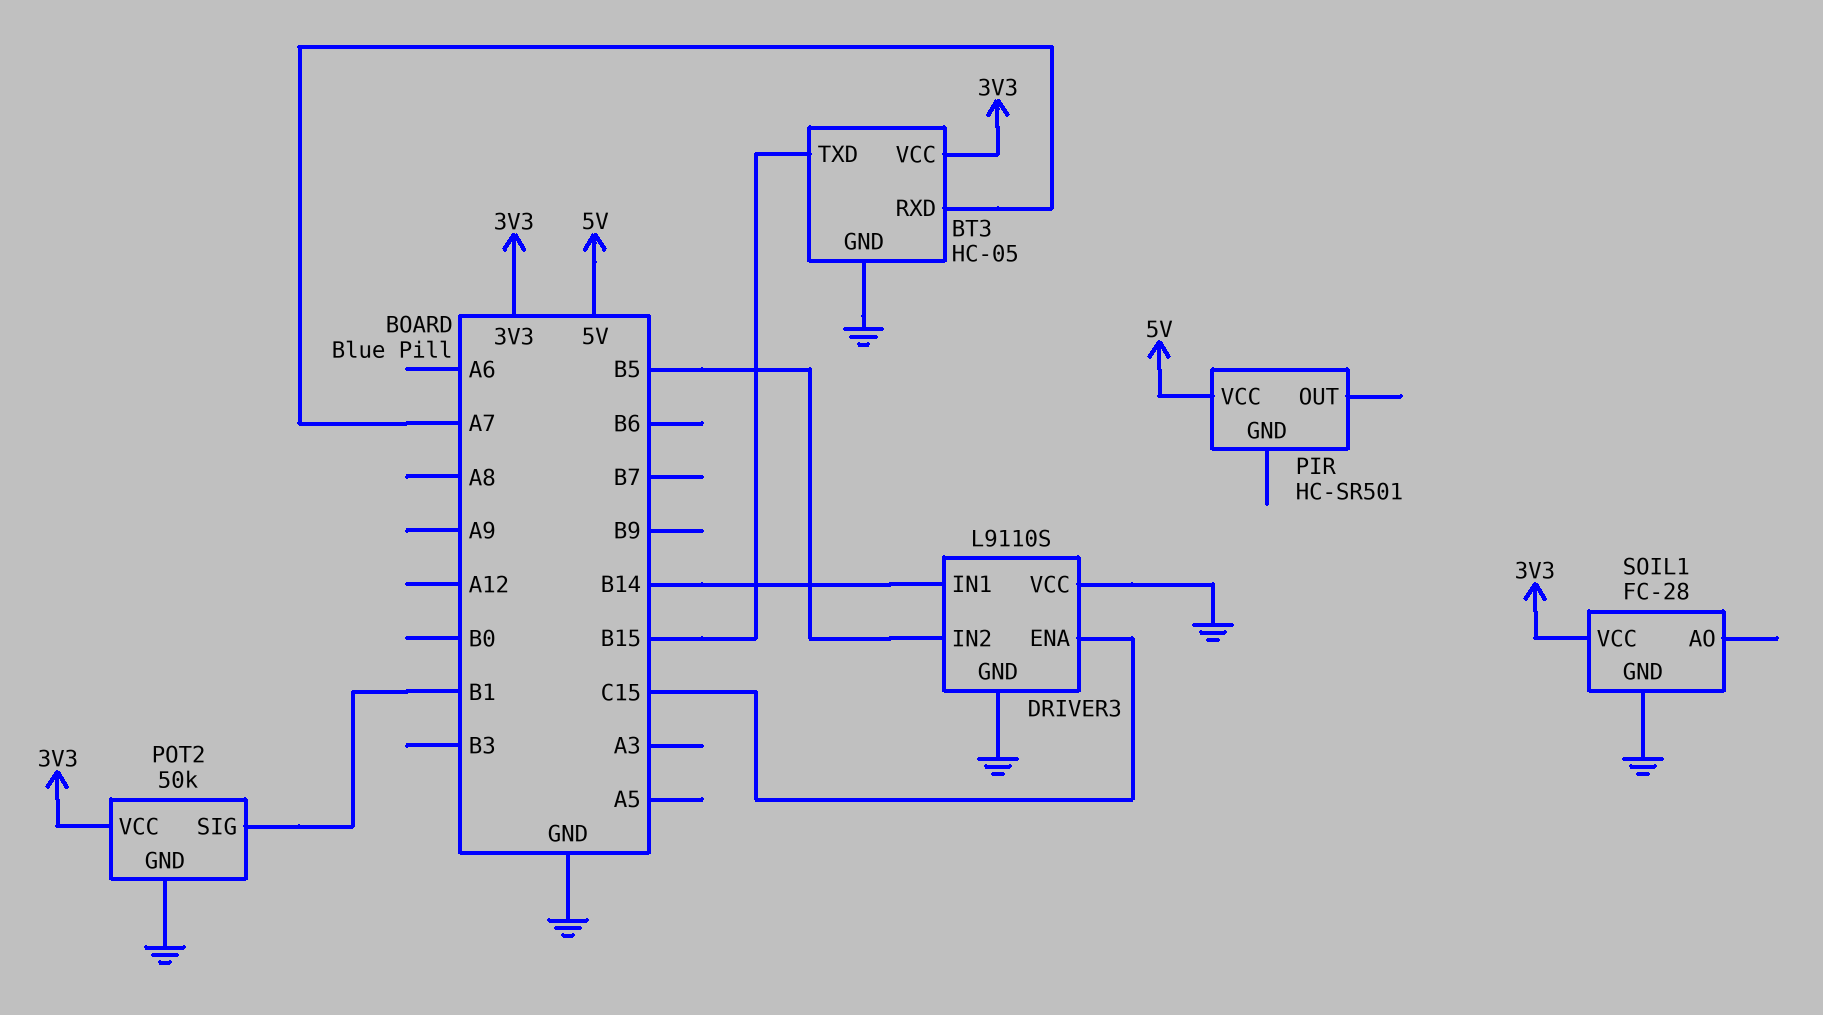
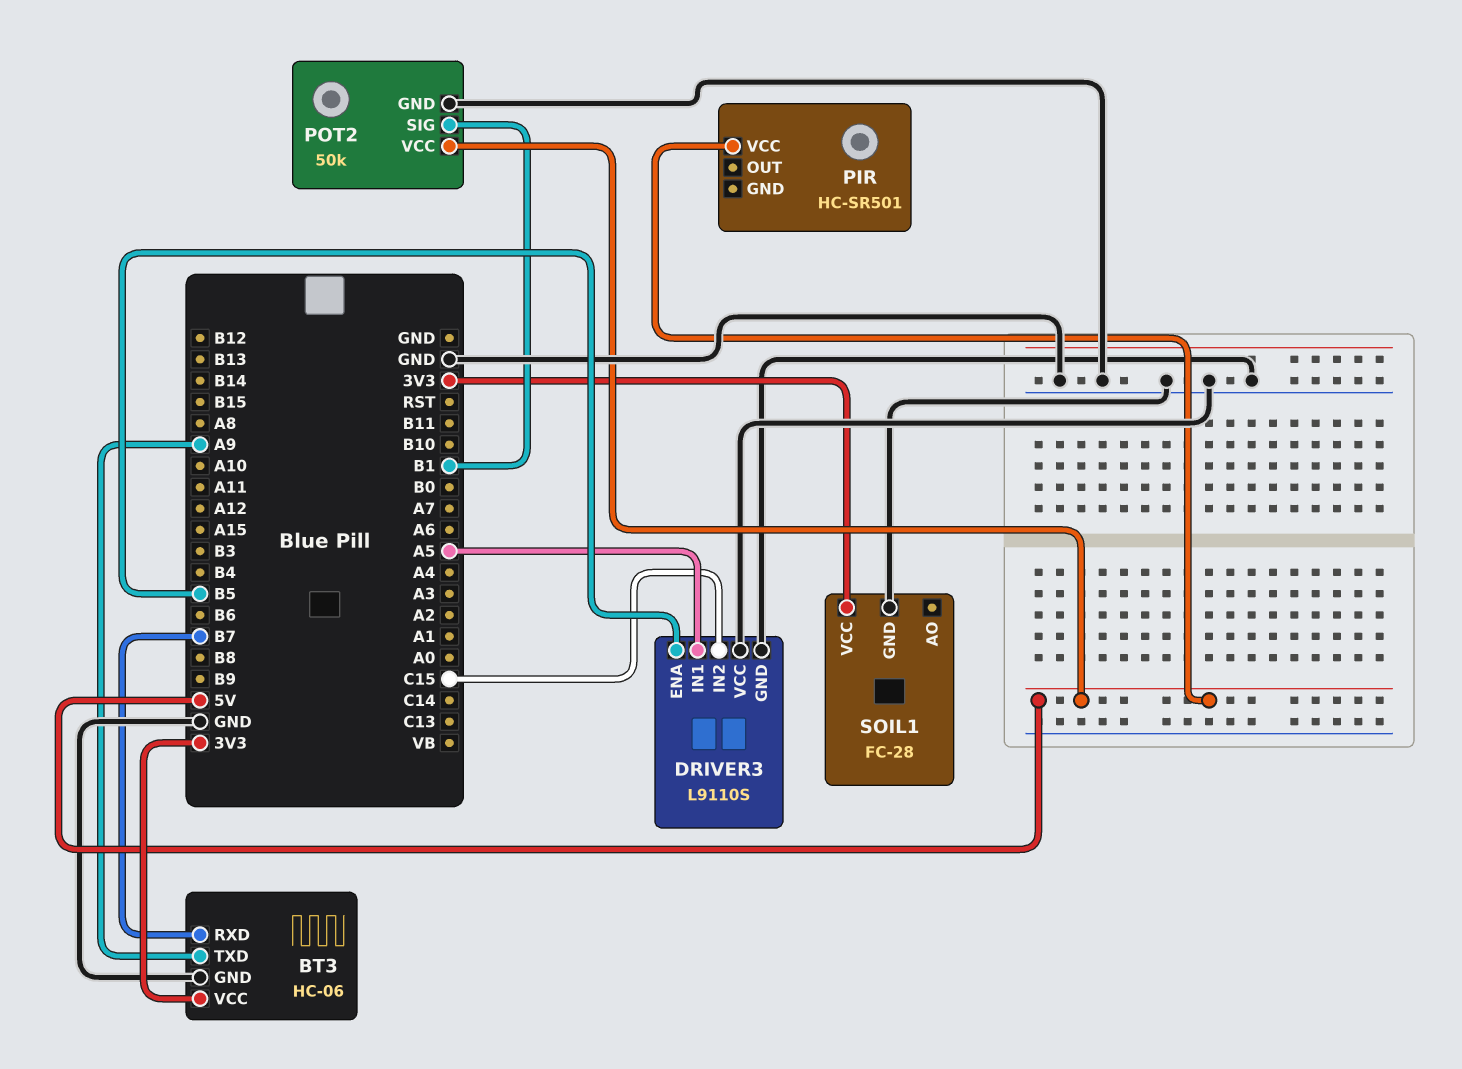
BT3: HC-05 -> HC-06
BT3 pin RXD: A7 -> B7
BT3 pin TXD: B15 -> A9
DRIVER3 pin ENA: C15 -> B5
DRIVER3 pin IN1: B14 -> A5
DRIVER3 pin IN2: B5 -> C15
POT2 pin VCC: 3V3 -> 5V

